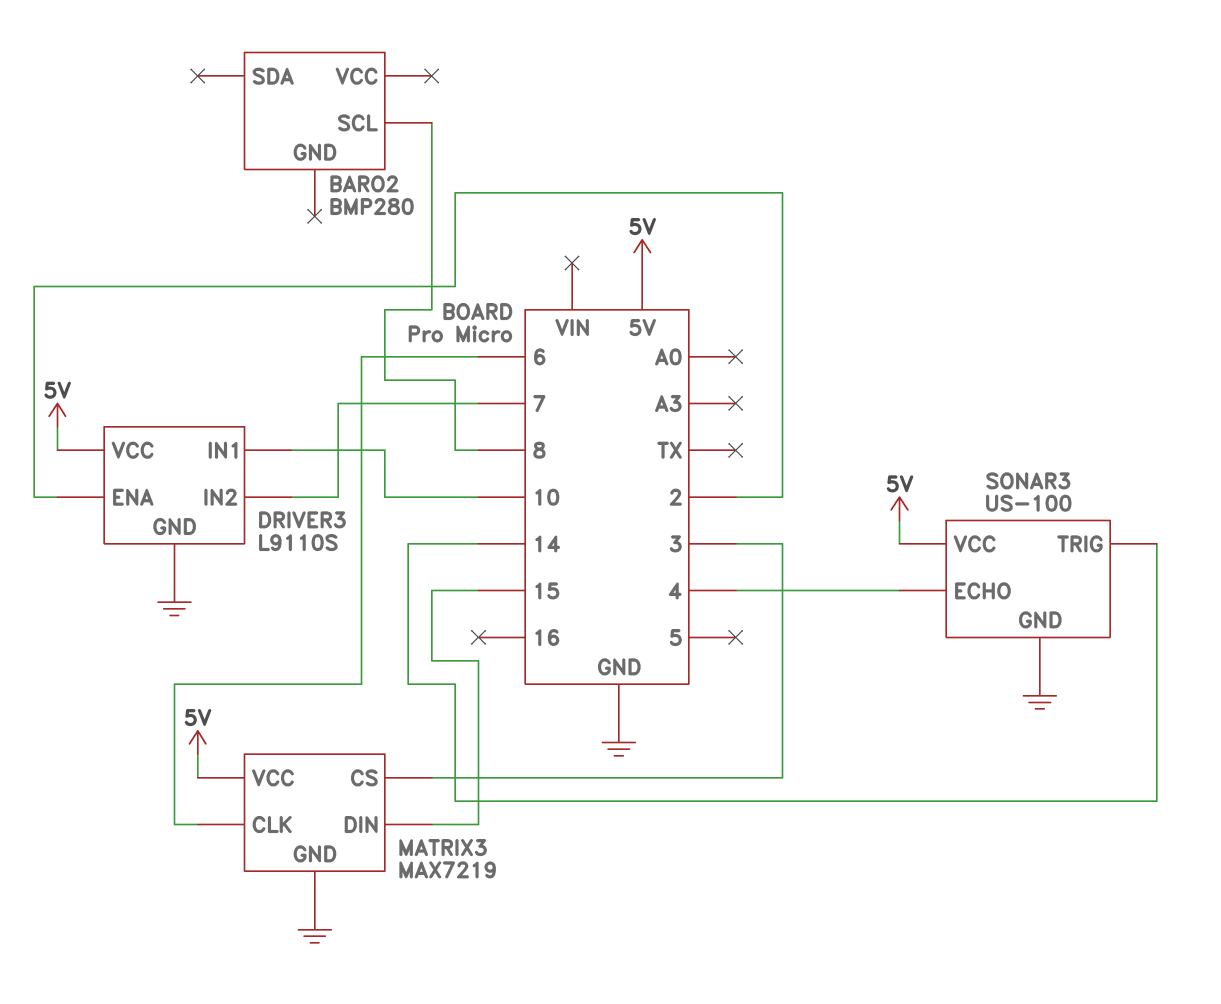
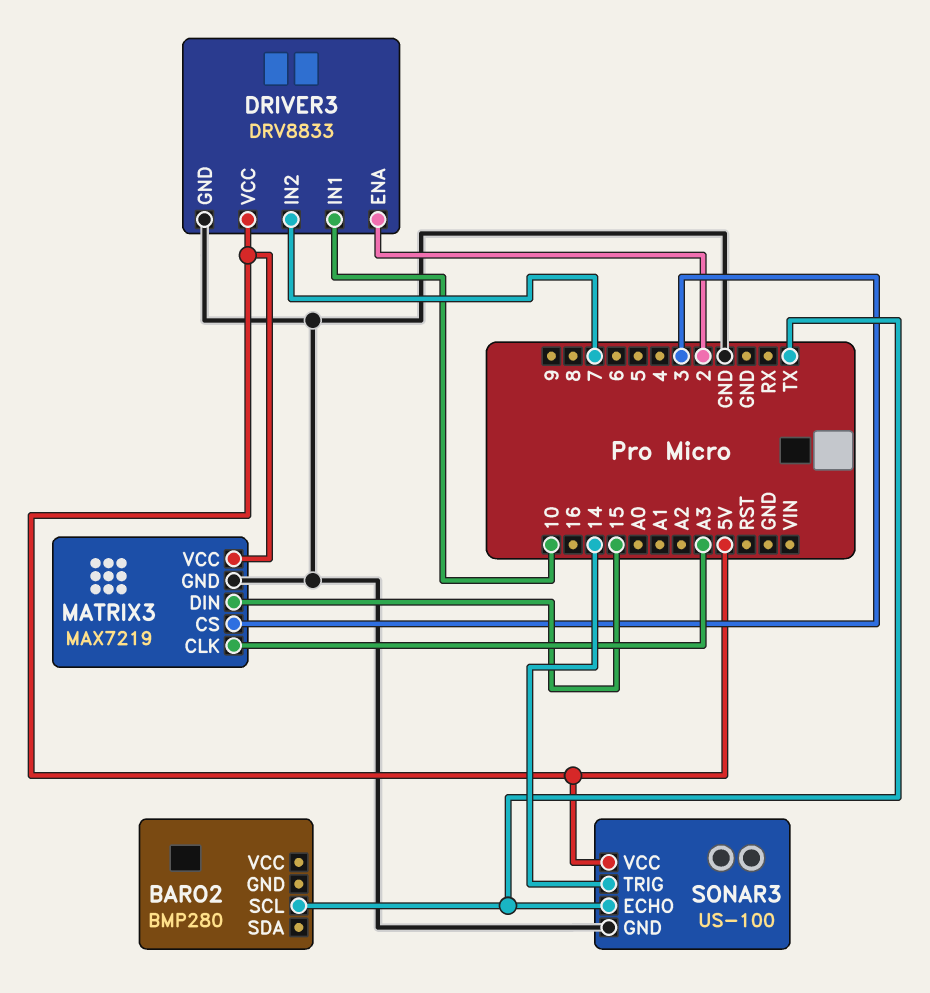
BARO2 pin SCL: 8 -> TX
DRIVER3: L9110S -> DRV8833
MATRIX3 pin CLK: 6 -> A3
SONAR3 pin ECHO: 4 -> TX

